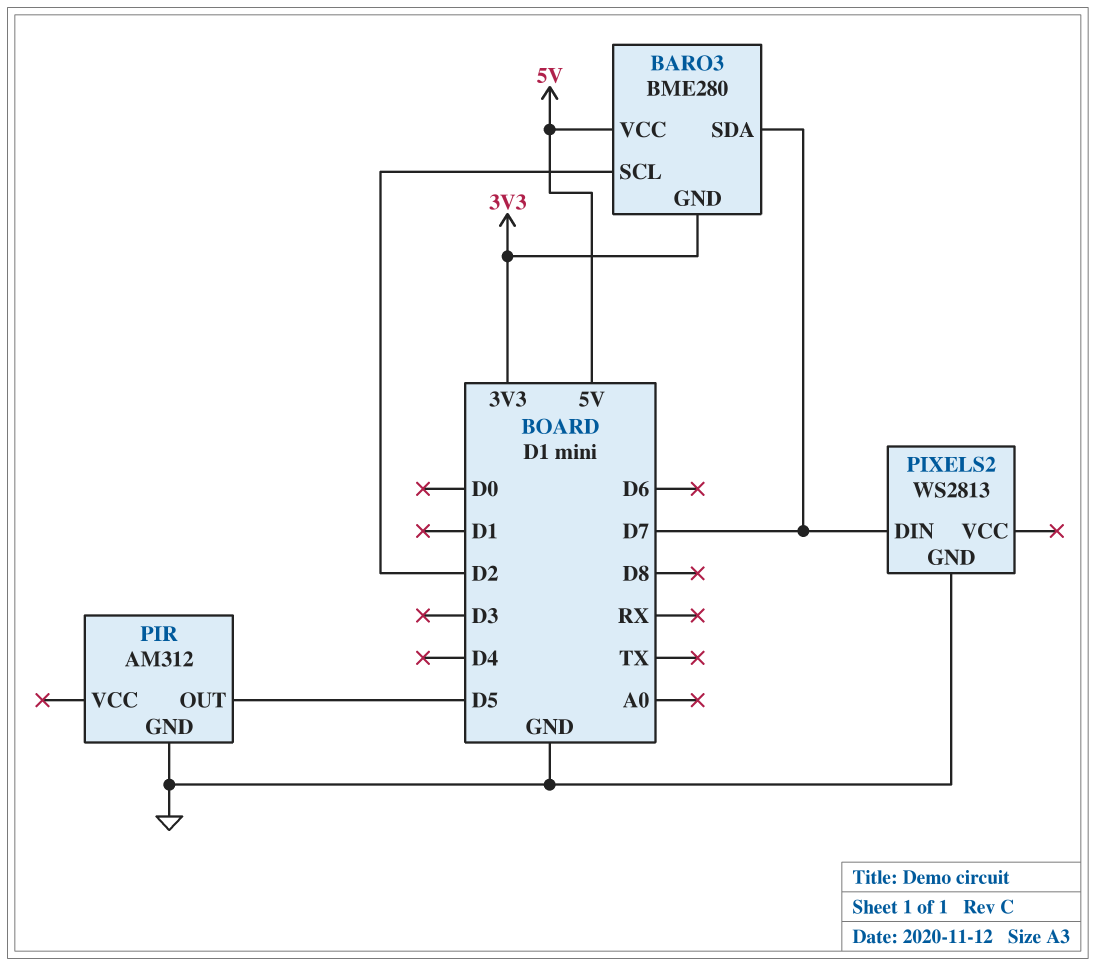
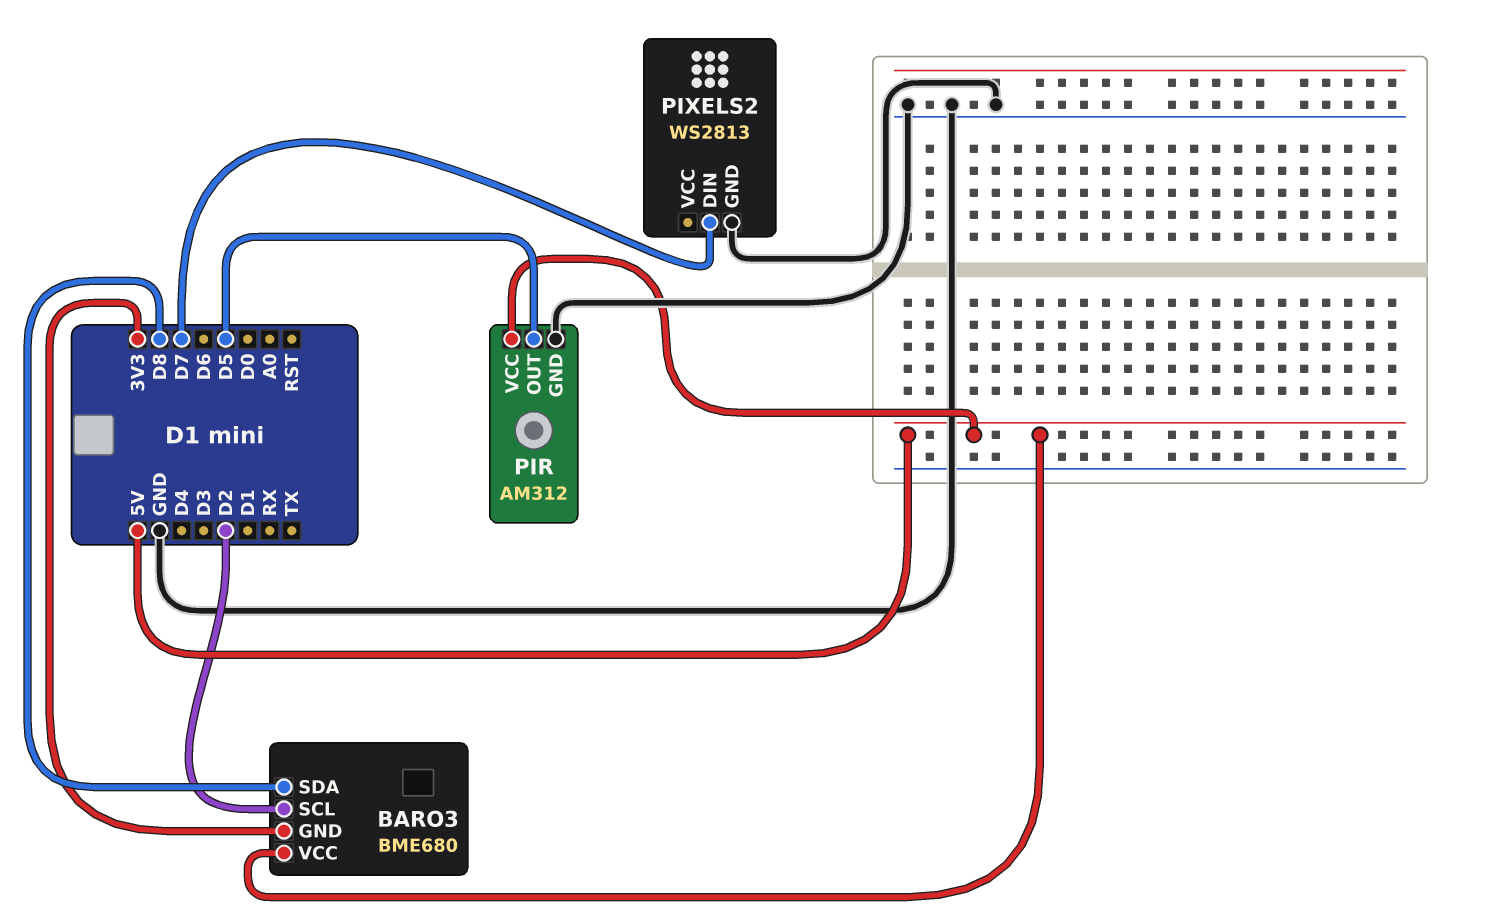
BARO3: BME280 -> BME680
BARO3 pin SDA: D7 -> D8
PIR pin VCC: none -> 5V

